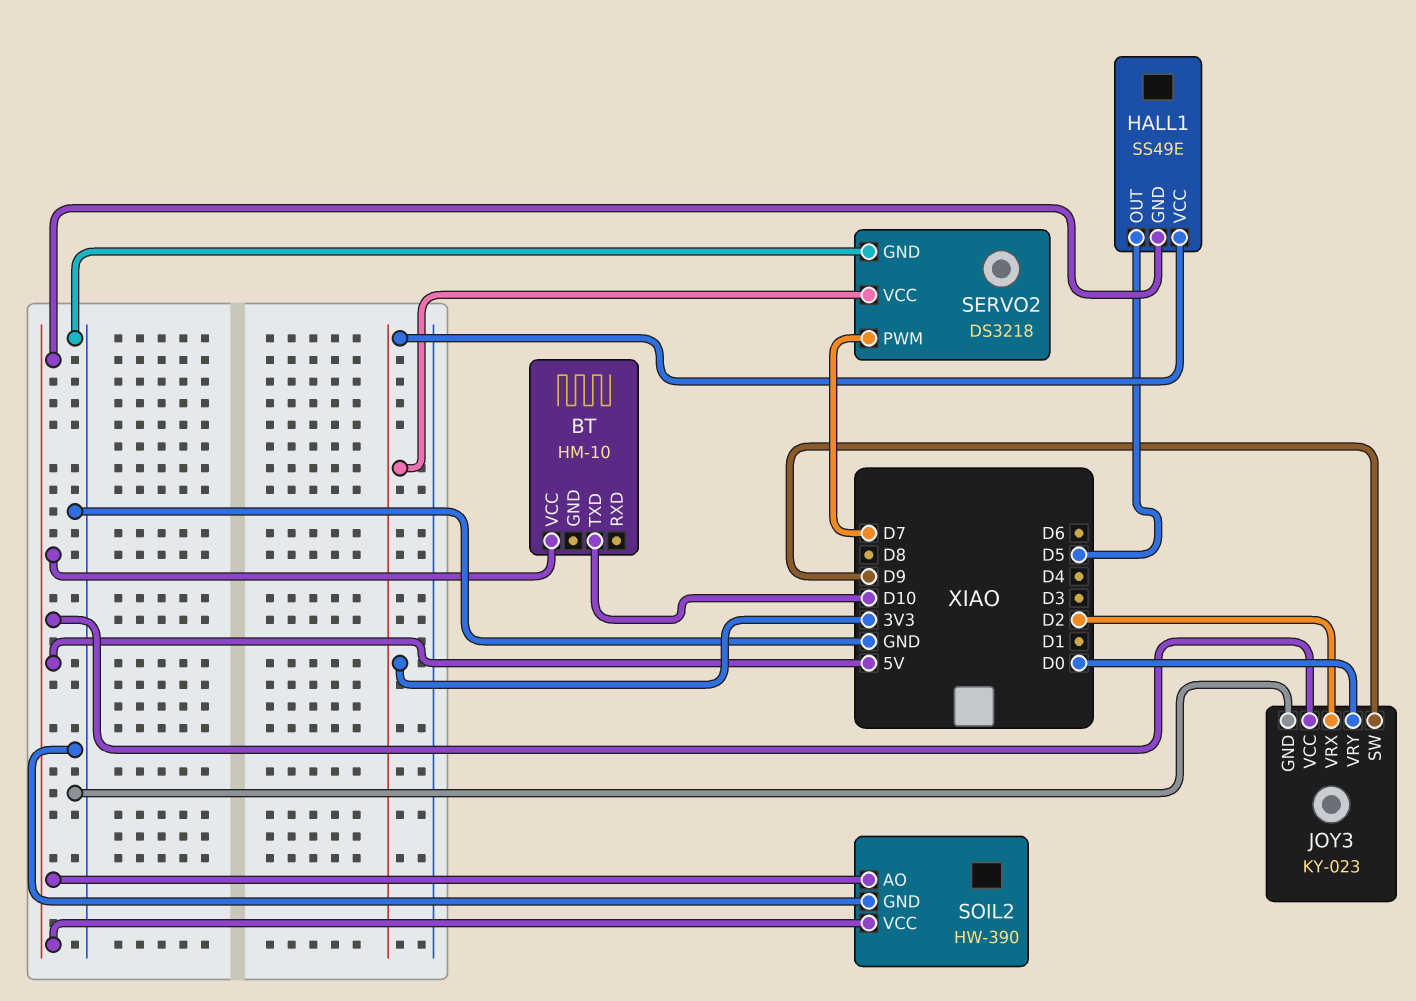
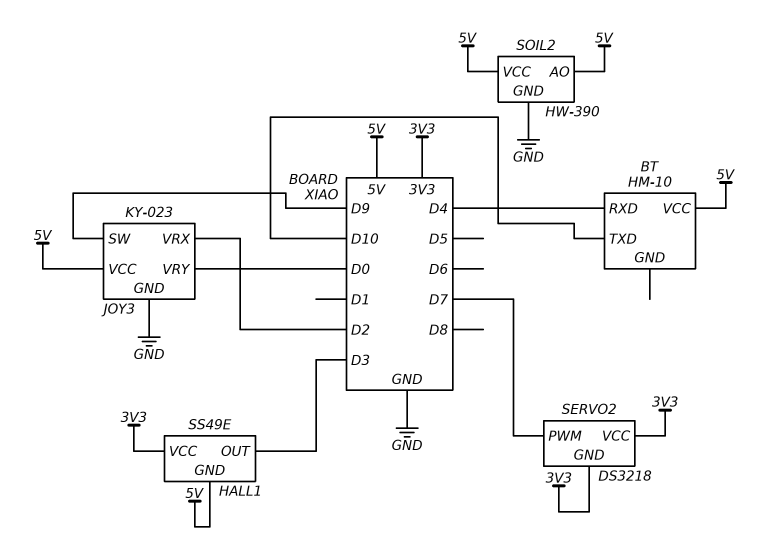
BT pin RXD: none -> D4
HALL1 pin OUT: D5 -> D3
SERVO2 pin GND: GND -> 3V3

